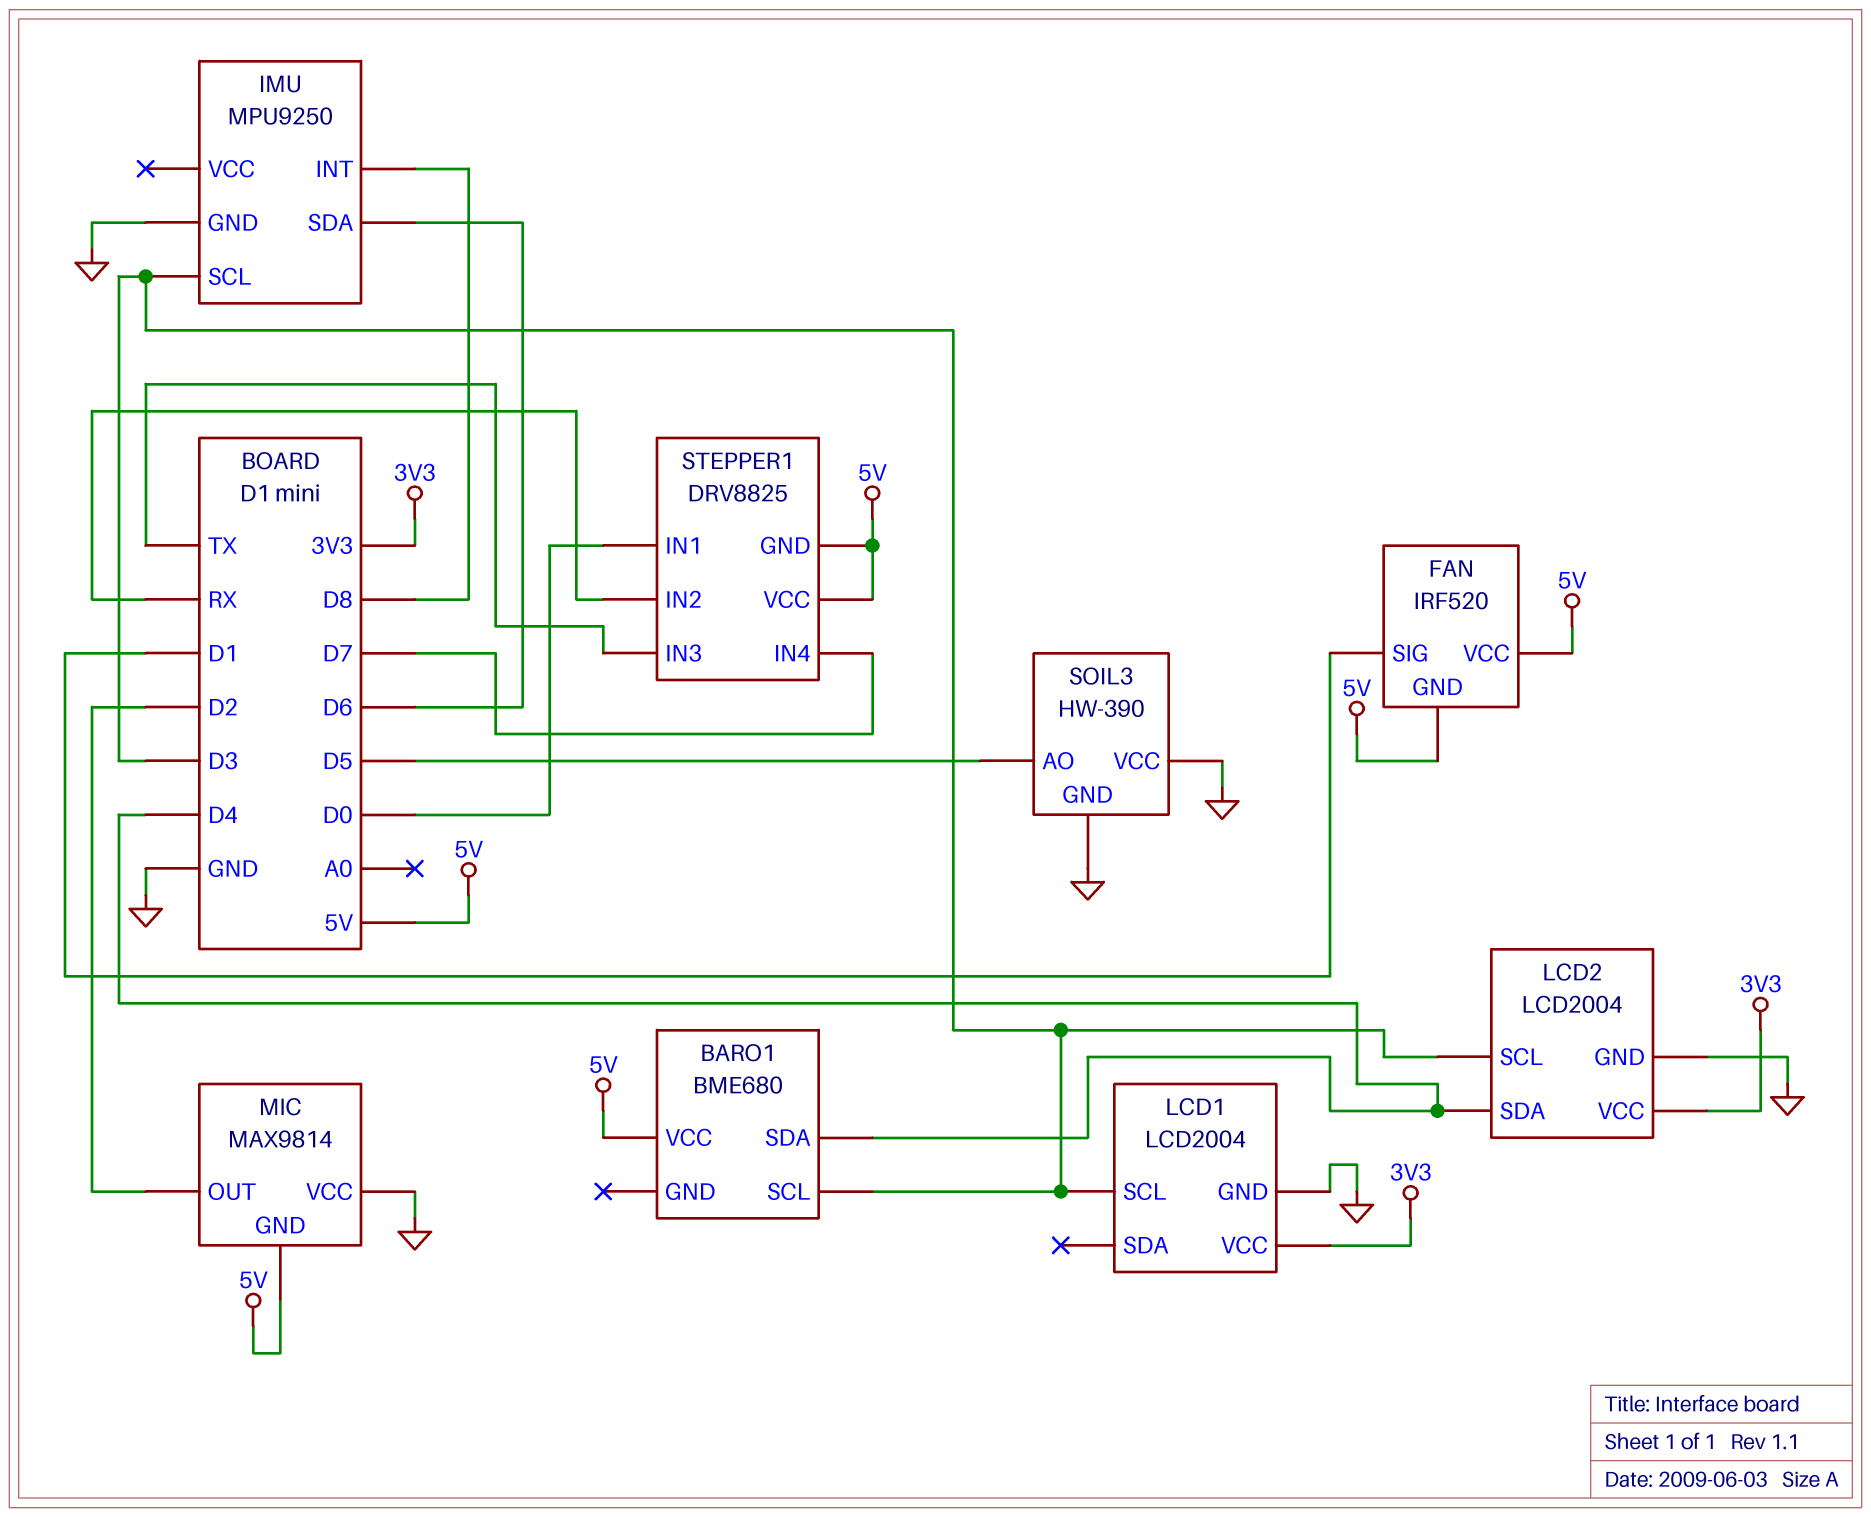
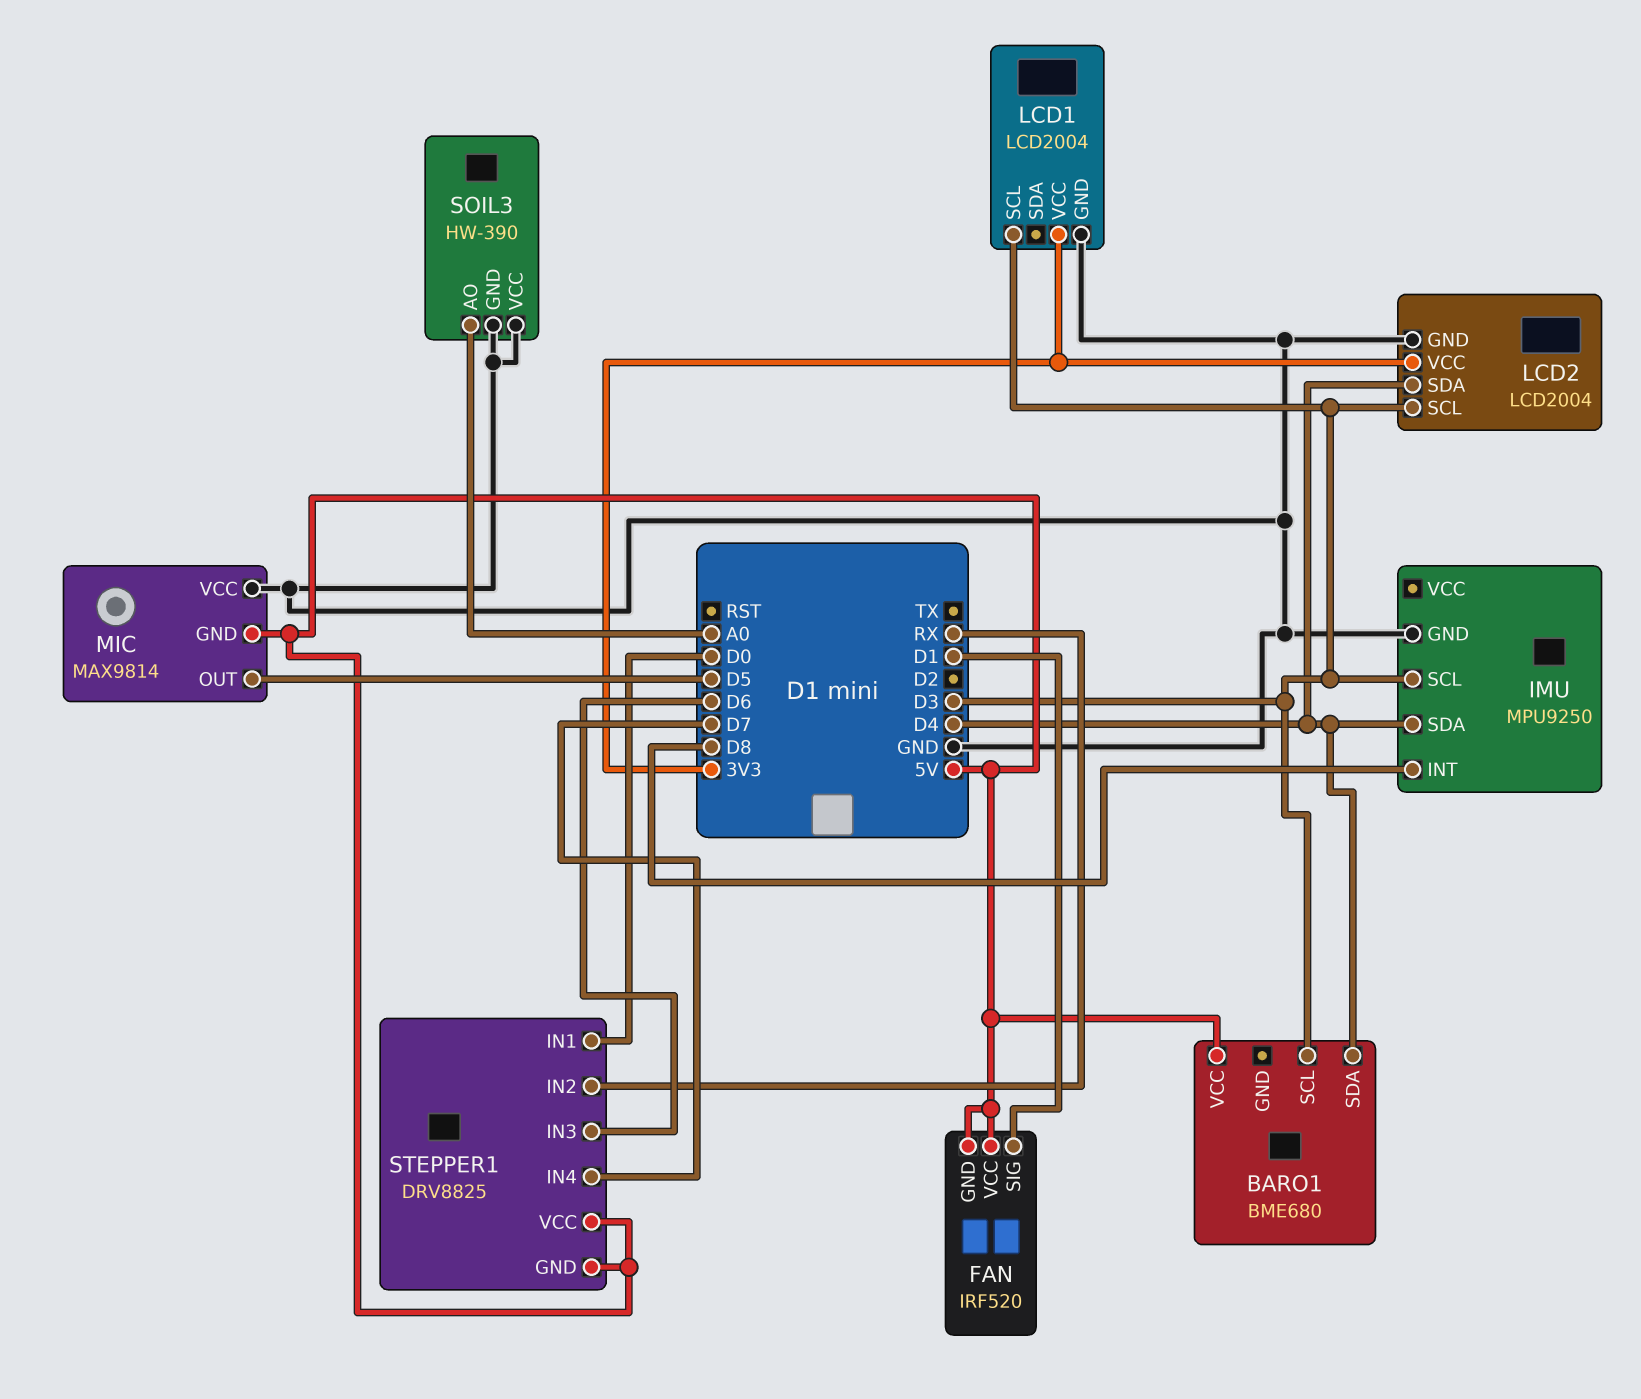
IMU pin SDA: D6 -> D4
MIC pin OUT: D2 -> D5
SOIL3 pin AO: D5 -> A0
STEPPER1 pin IN3: TX -> D6

